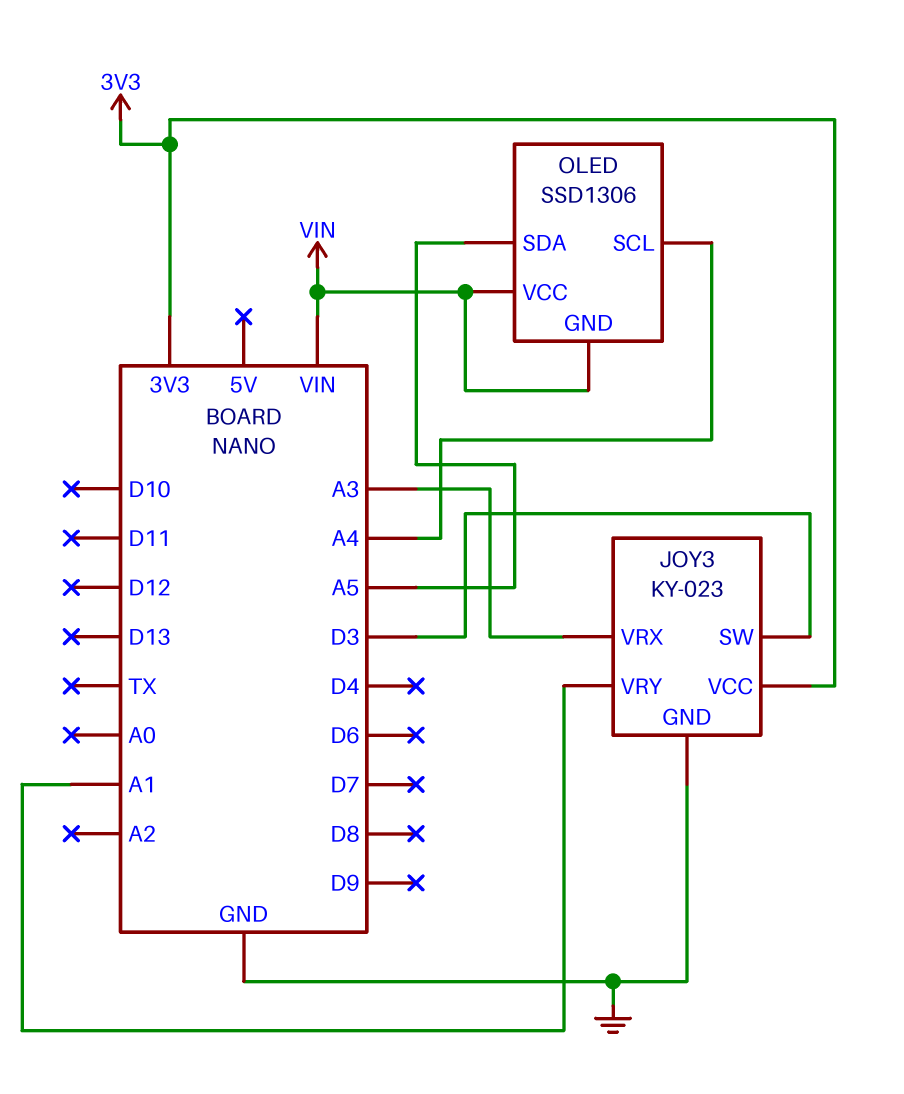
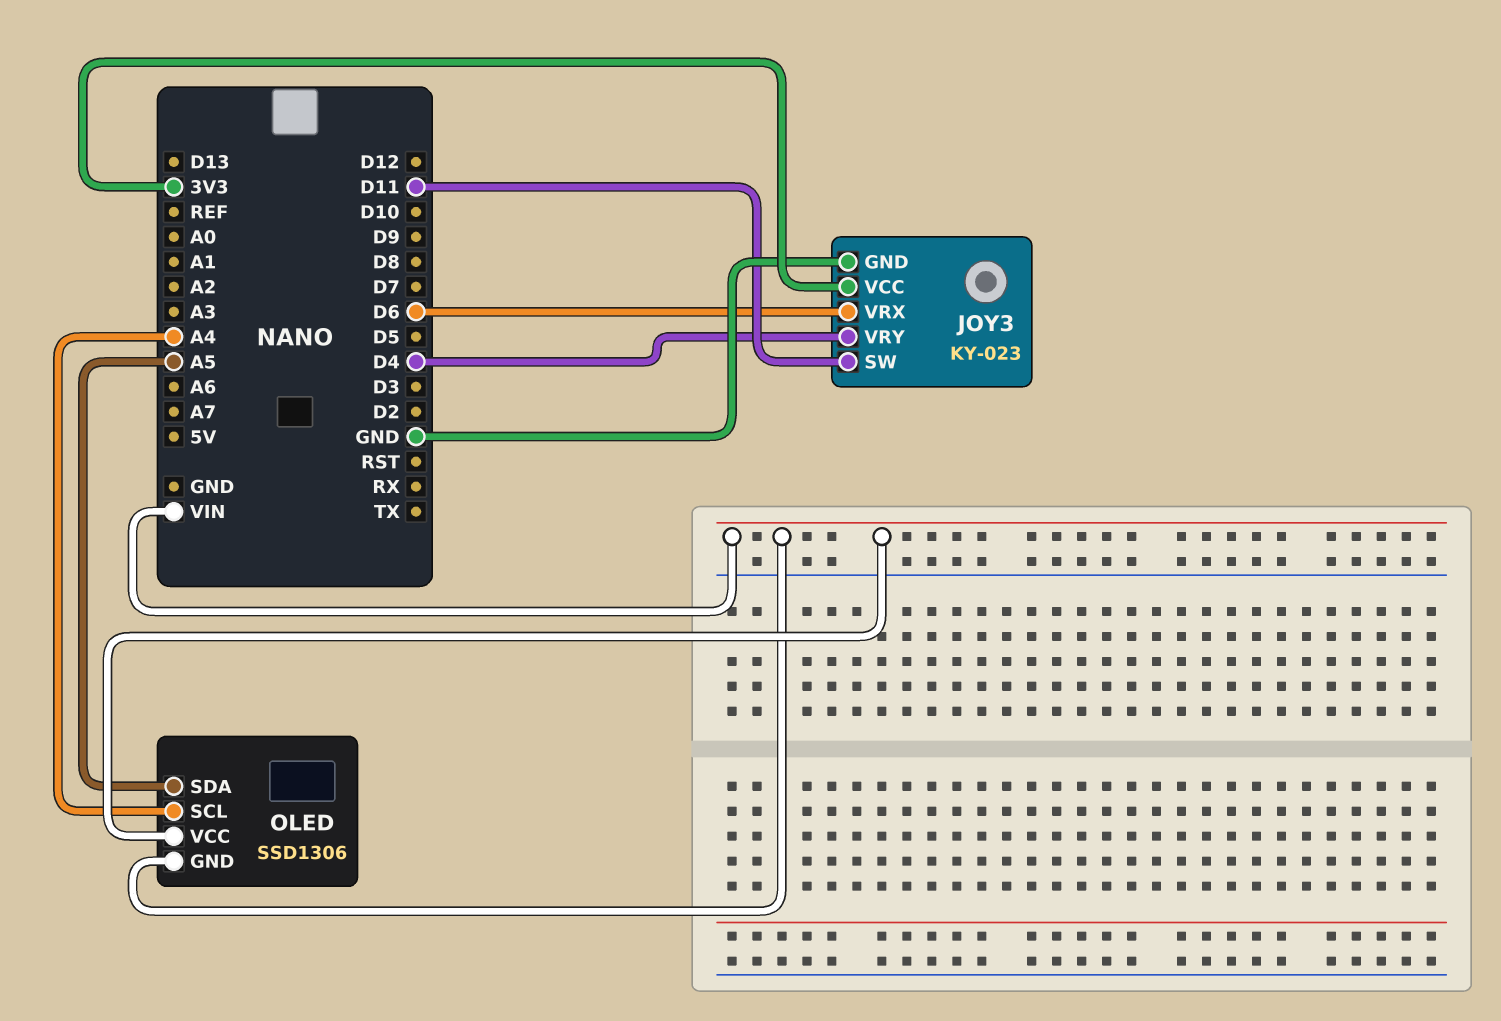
JOY3 pin SW: D3 -> D11
JOY3 pin VRX: A3 -> D6
JOY3 pin VRY: A1 -> D4

